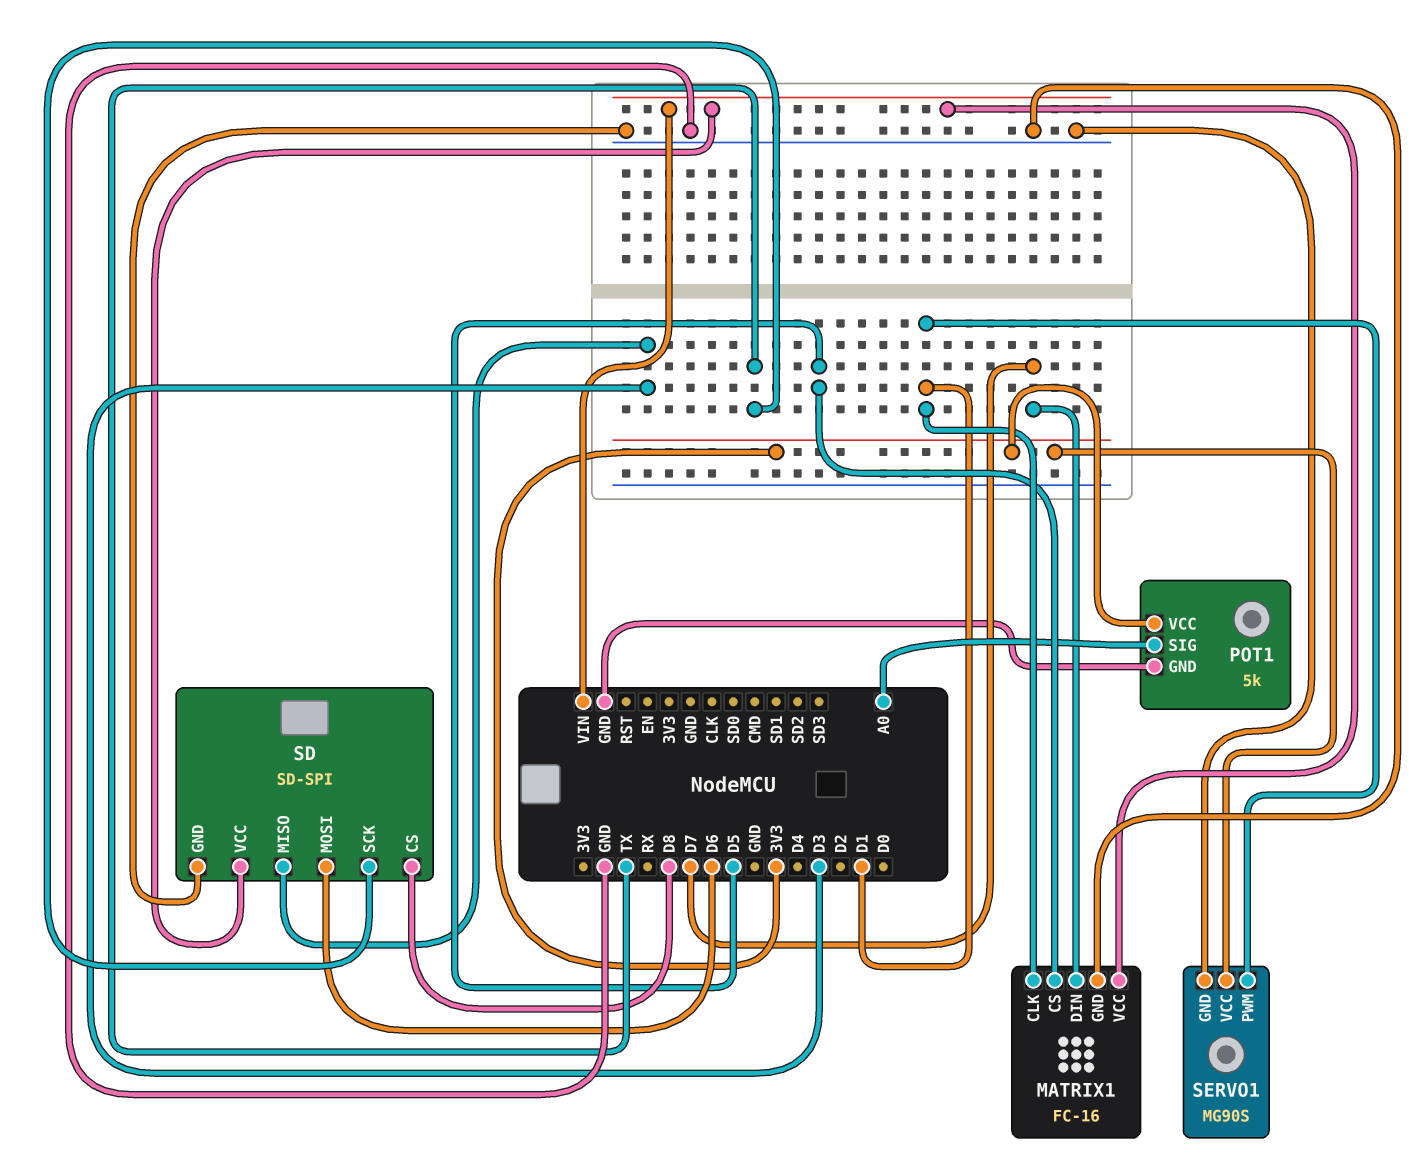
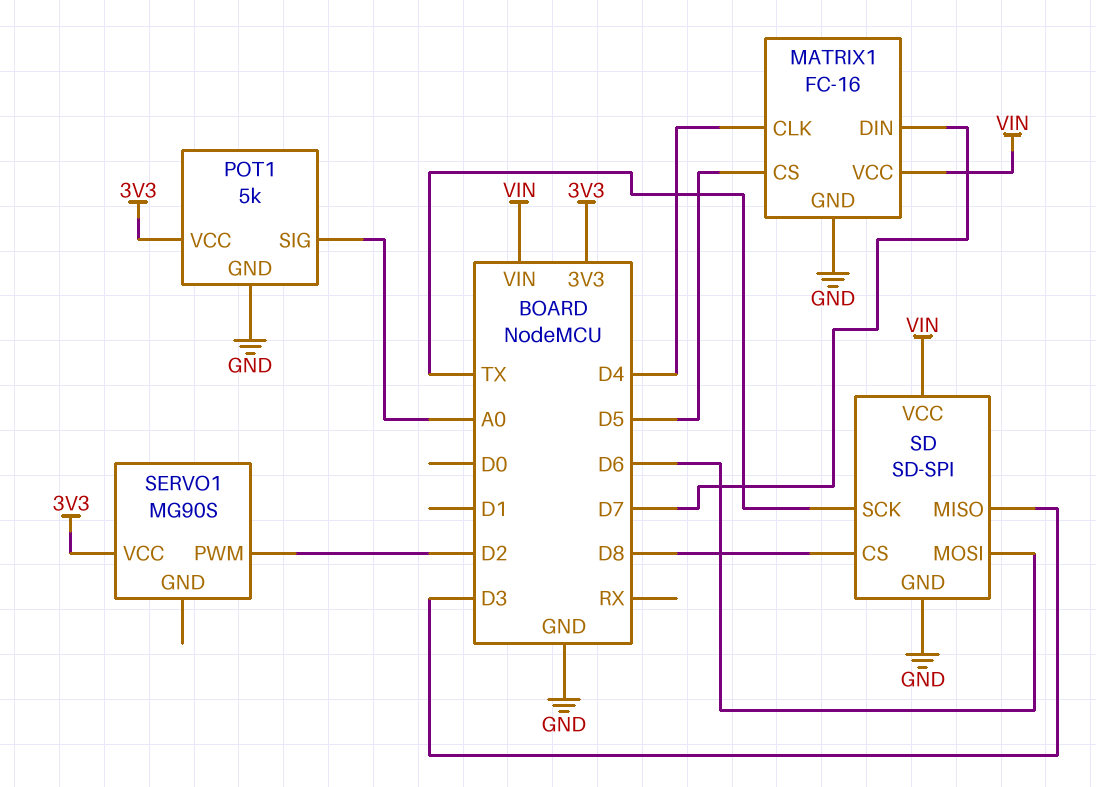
MATRIX1 pin CLK: D1 -> D4
SERVO1 pin GND: GND -> none
SERVO1 pin PWM: D1 -> D2

